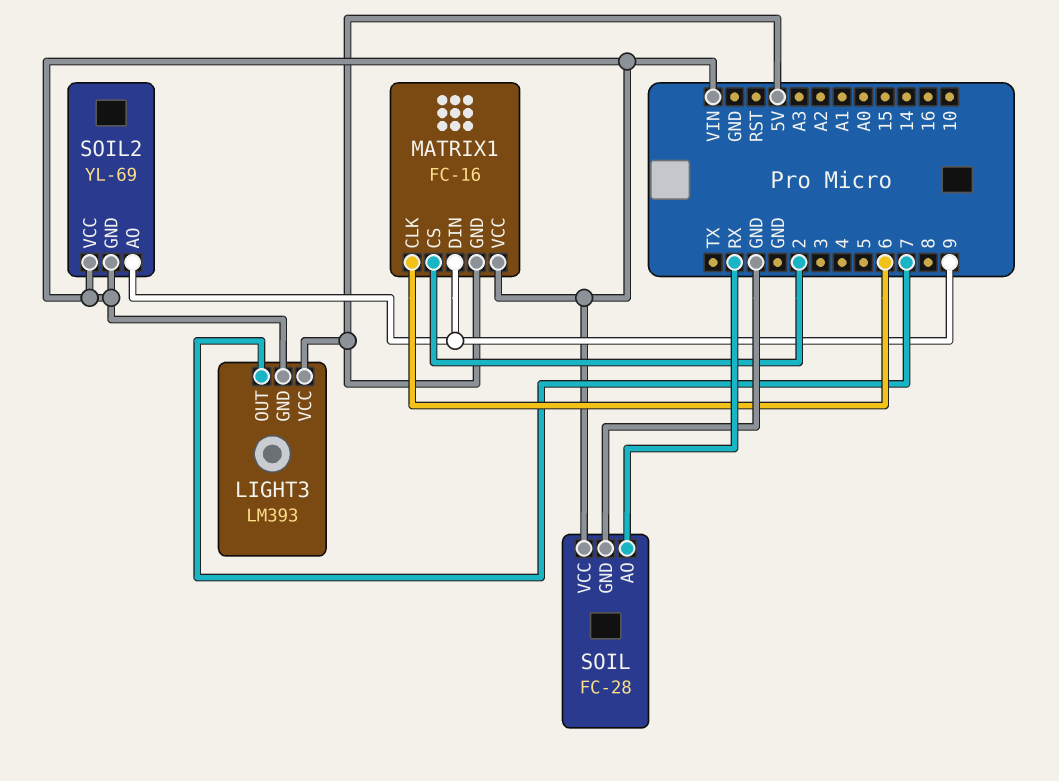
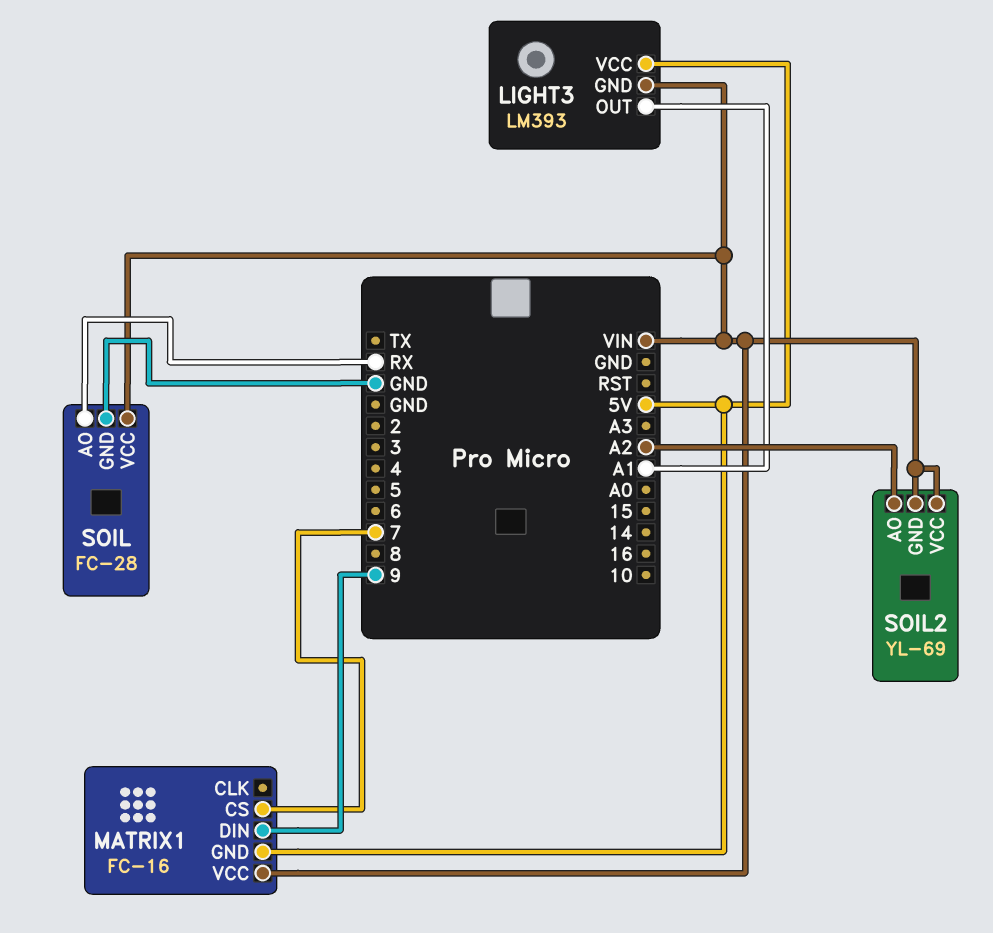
LIGHT3 pin OUT: 7 -> A1
MATRIX1 pin CLK: 6 -> none
MATRIX1 pin CS: 2 -> 7
SOIL2 pin AO: 9 -> A2

